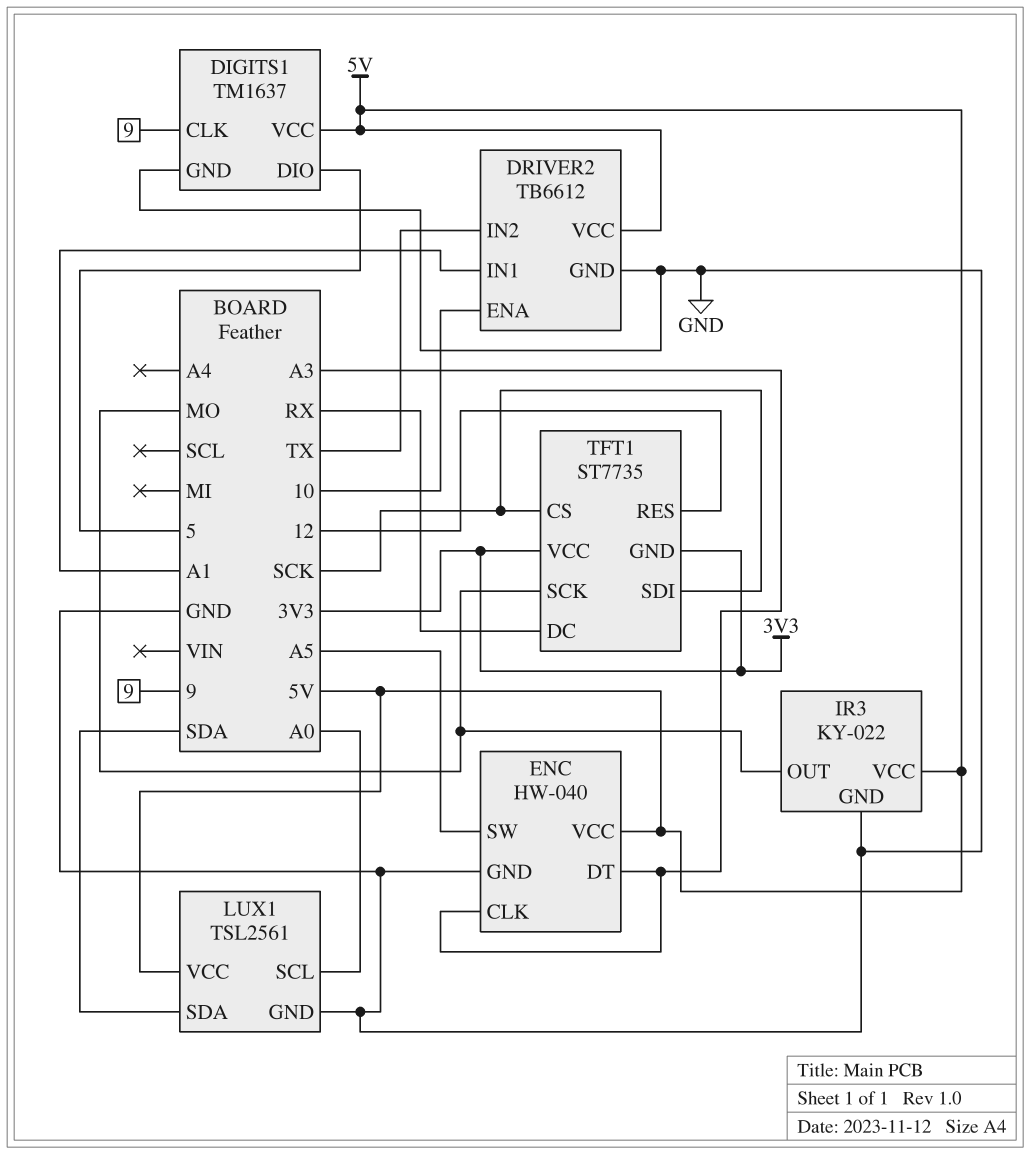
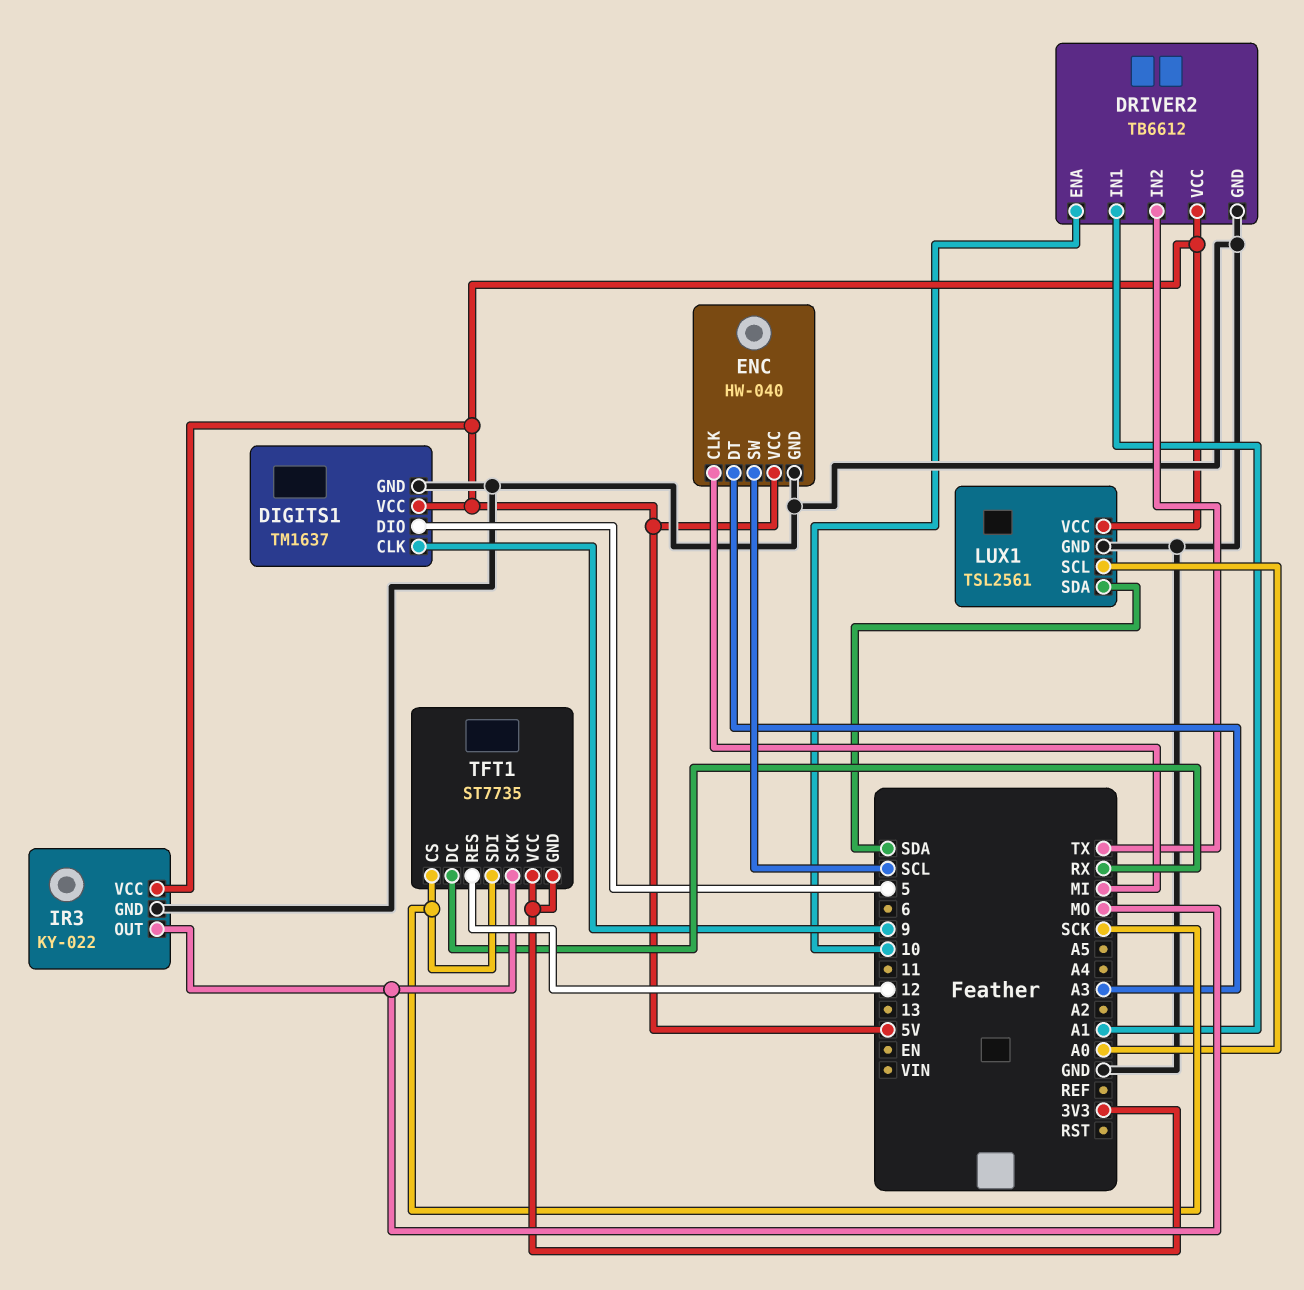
ENC pin CLK: A3 -> MI
ENC pin SW: A5 -> SCL

